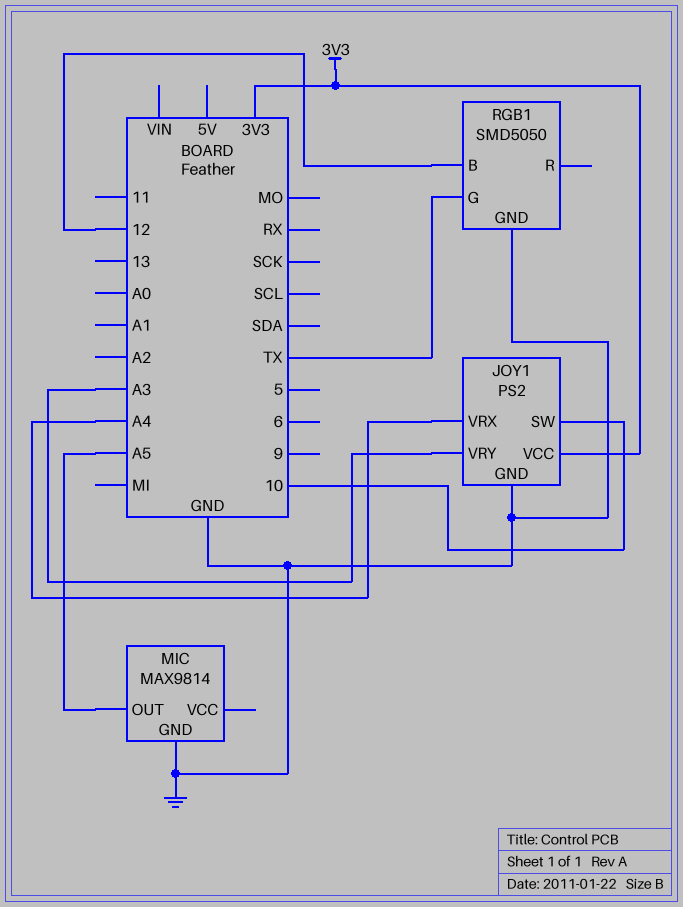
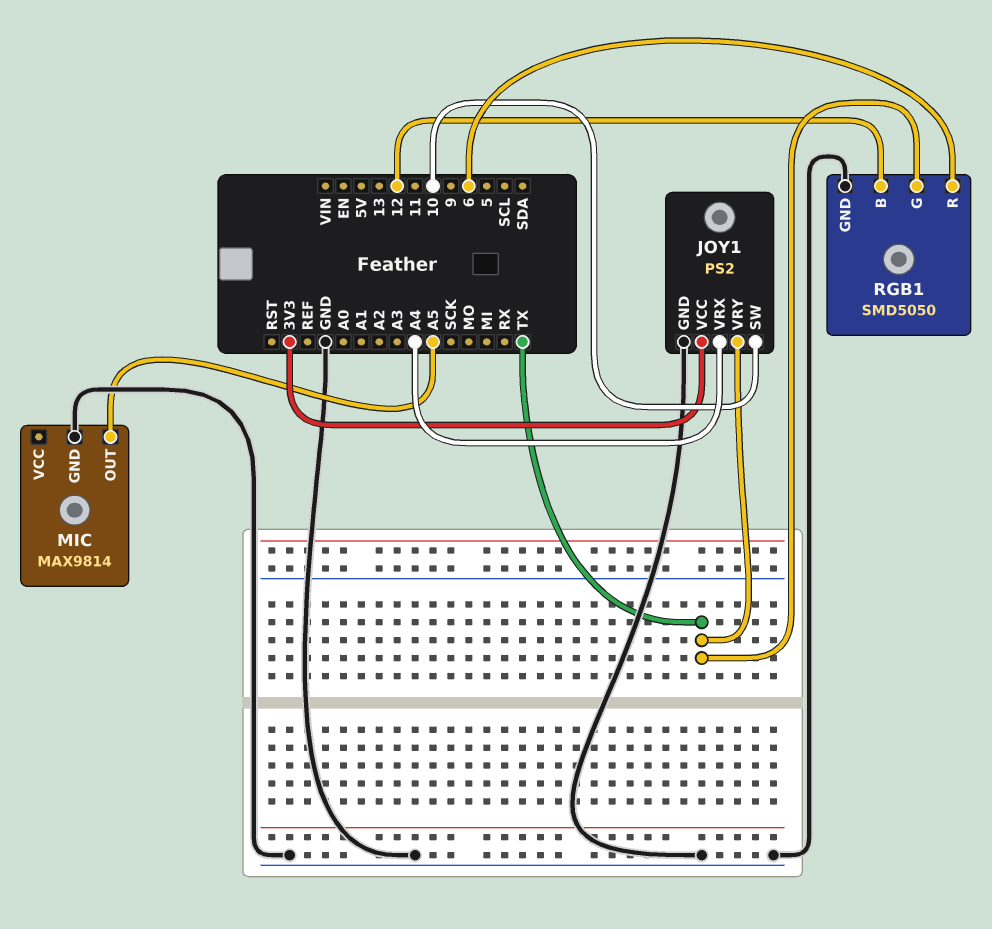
JOY1 pin VRY: A3 -> TX
RGB1 pin R: none -> 6

